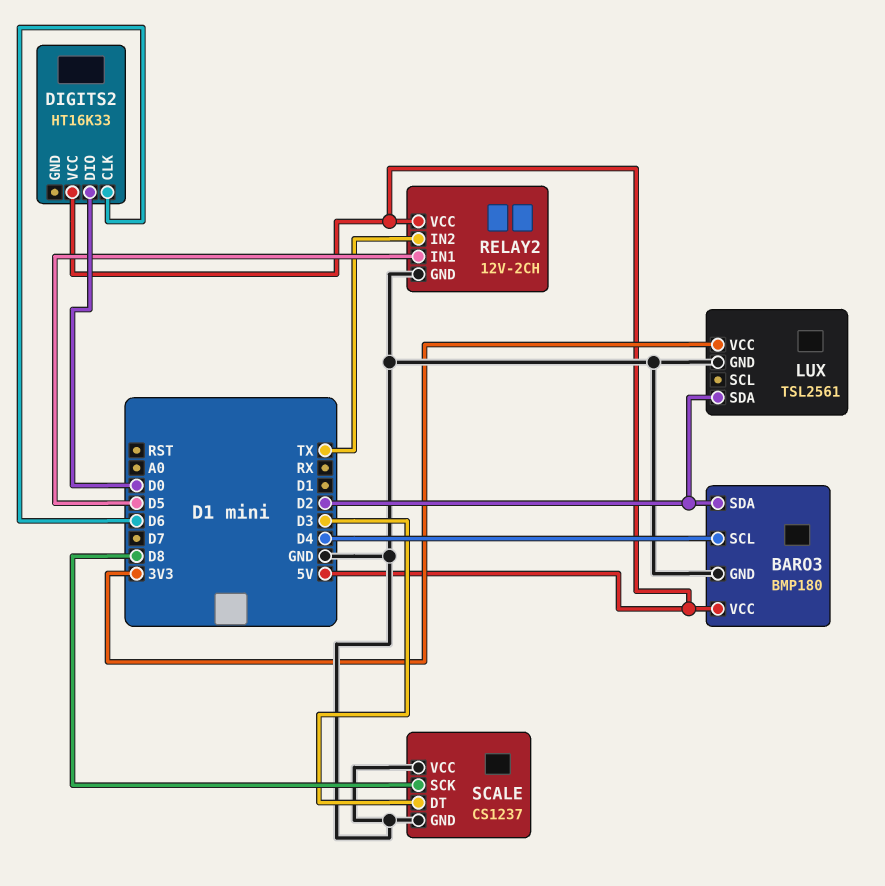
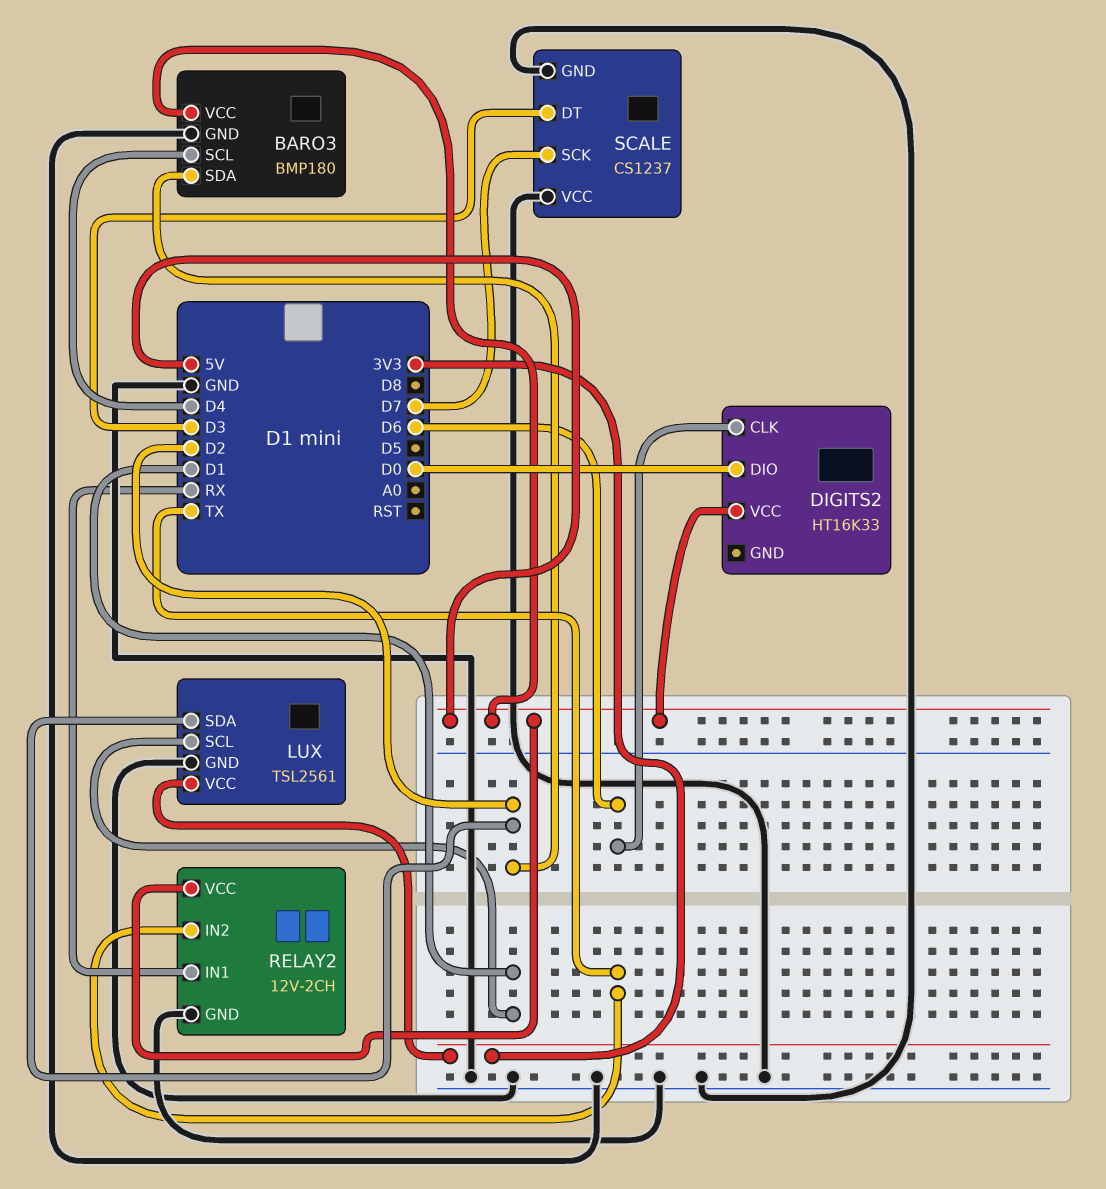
LUX pin SCL: none -> D1
RELAY2 pin IN1: D5 -> RX
SCALE pin SCK: D8 -> D7

